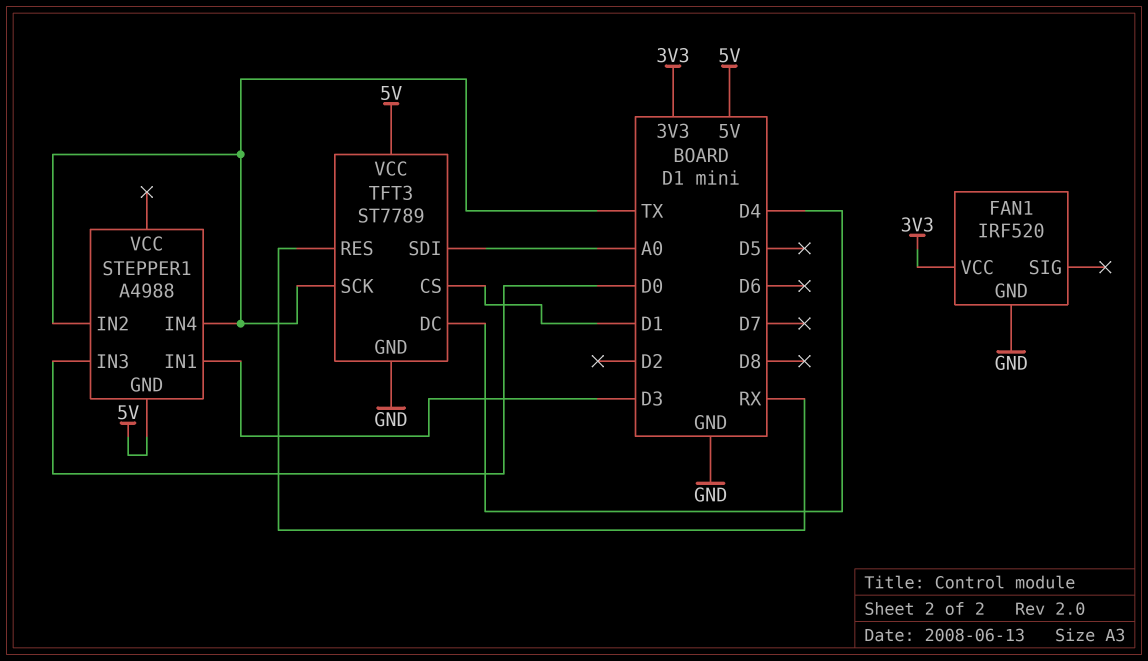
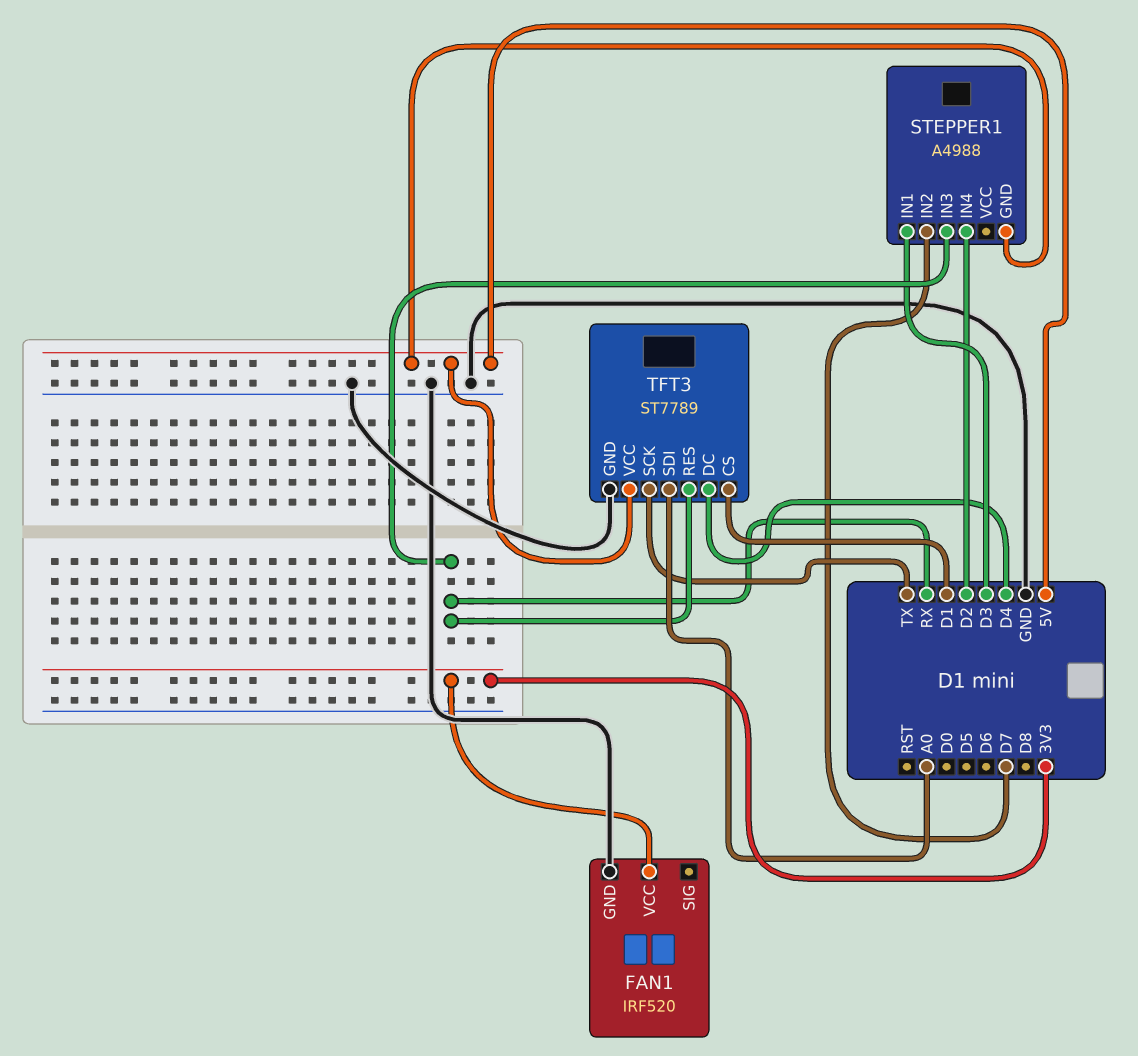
STEPPER1 pin IN2: TX -> D7
STEPPER1 pin IN3: D0 -> RX
STEPPER1 pin IN4: TX -> D2

